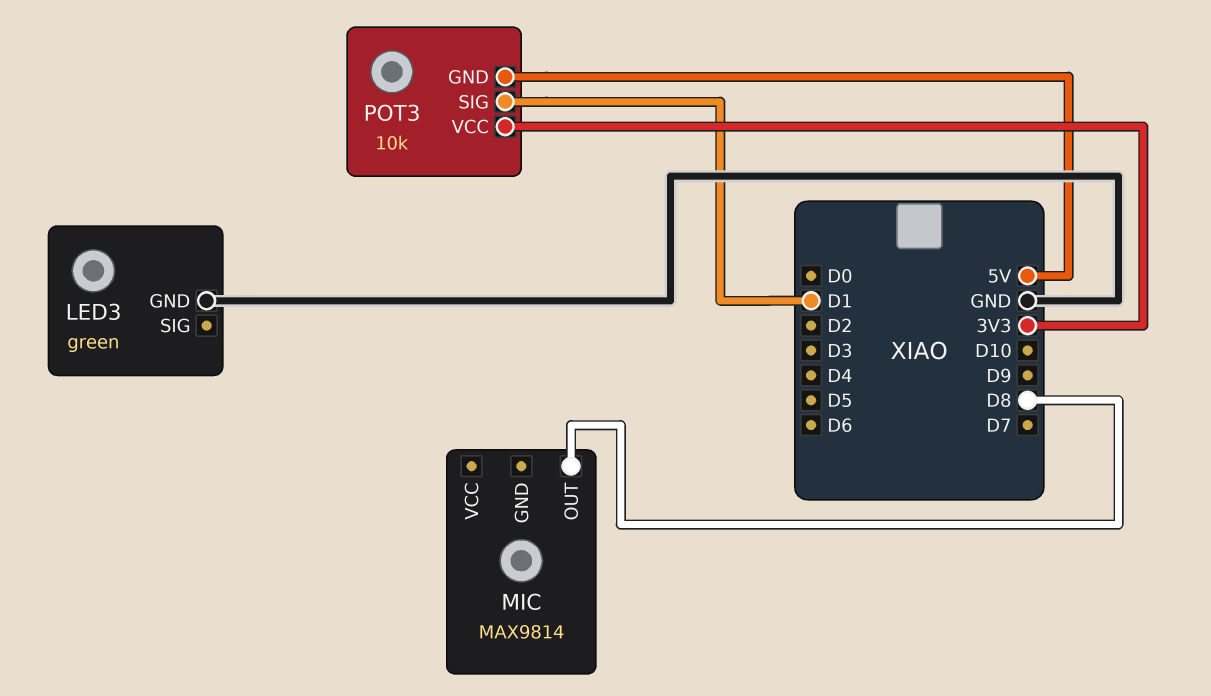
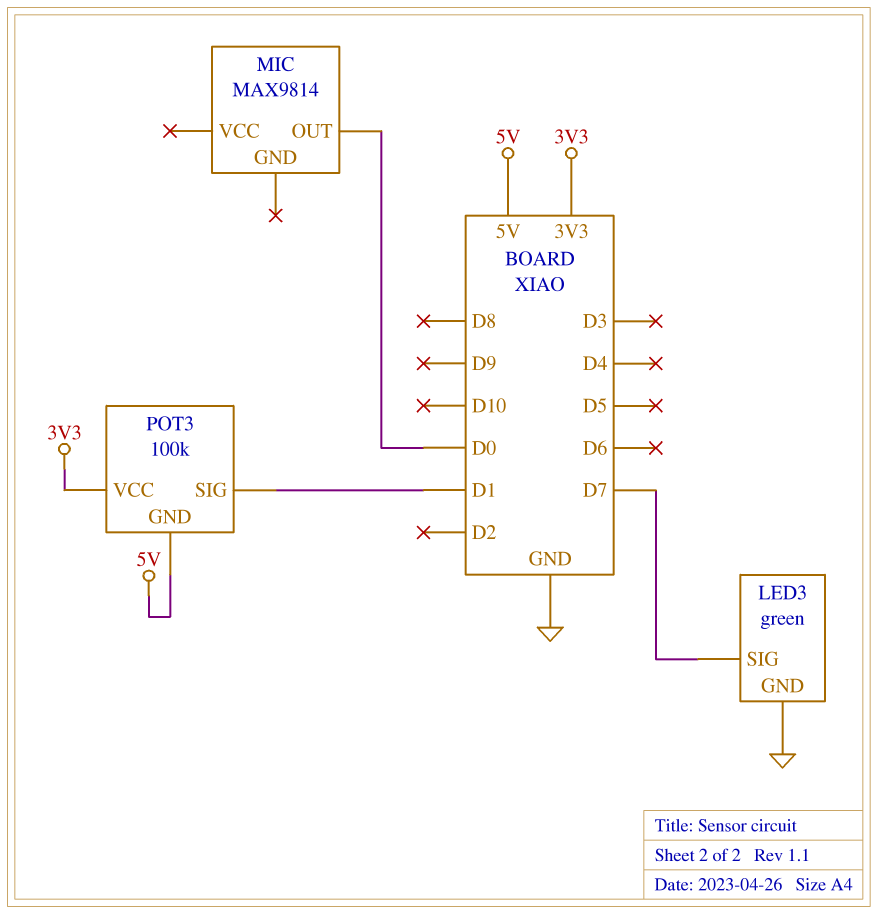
LED3 pin SIG: none -> D7
MIC pin OUT: D8 -> D0
POT3: 10k -> 100k

